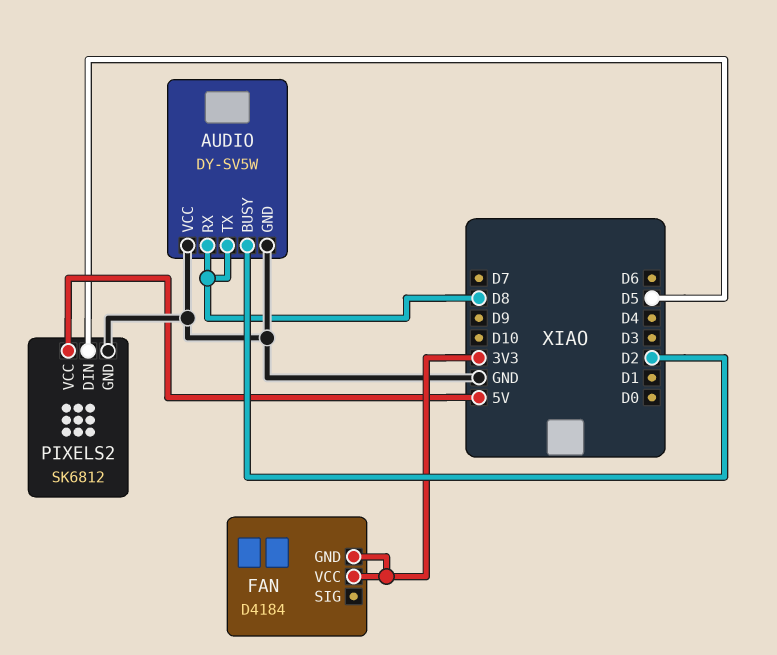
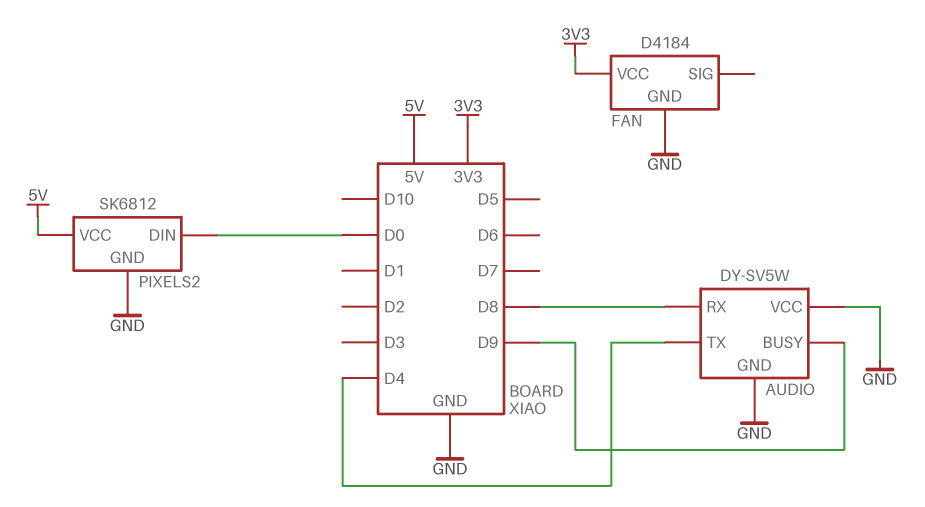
AUDIO pin BUSY: D2 -> D9
AUDIO pin TX: D8 -> D4
FAN pin GND: 3V3 -> GND
PIXELS2 pin DIN: D5 -> D0

